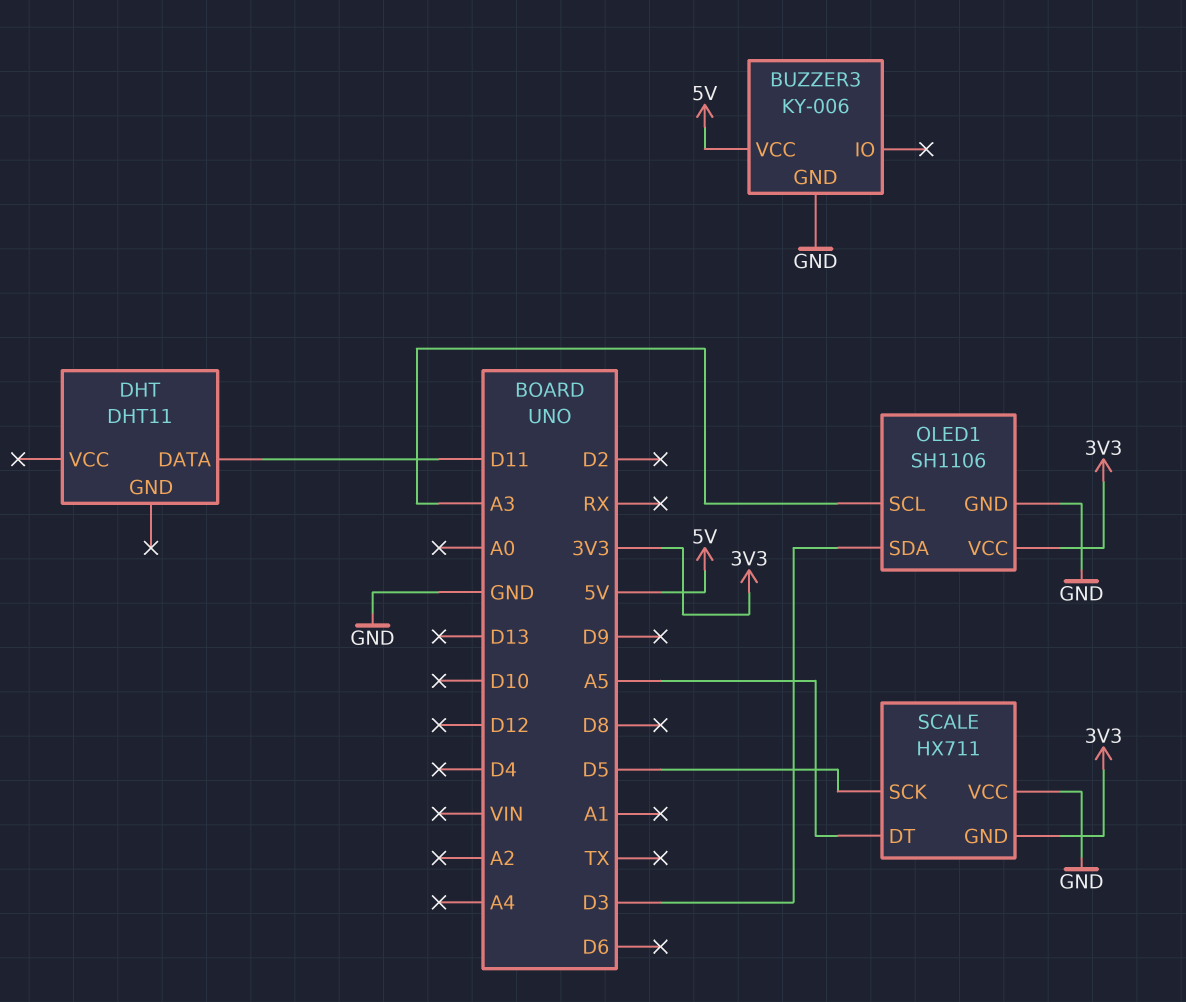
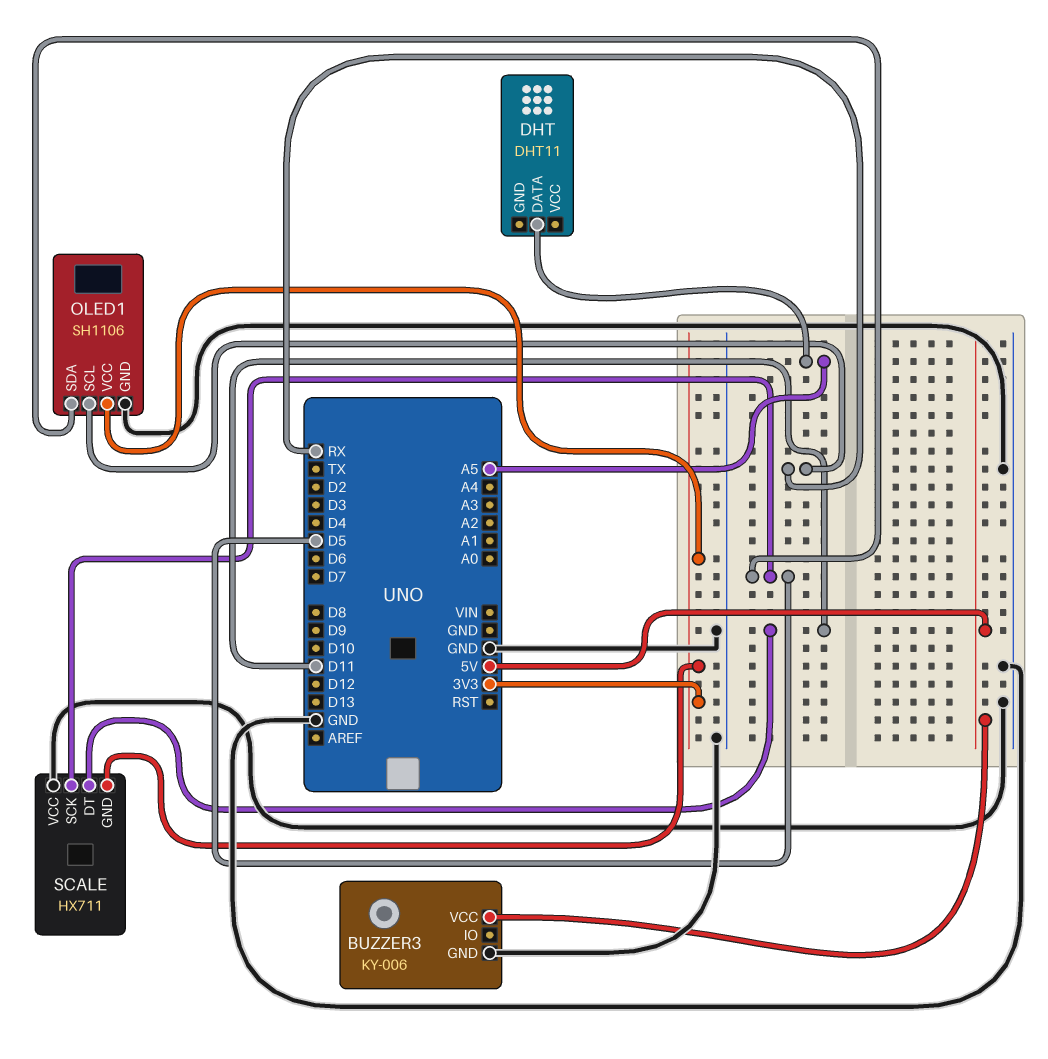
DHT pin DATA: D11 -> A5
OLED1 pin SCL: A3 -> RX
OLED1 pin SDA: D3 -> D5
SCALE pin DT: A5 -> D11

